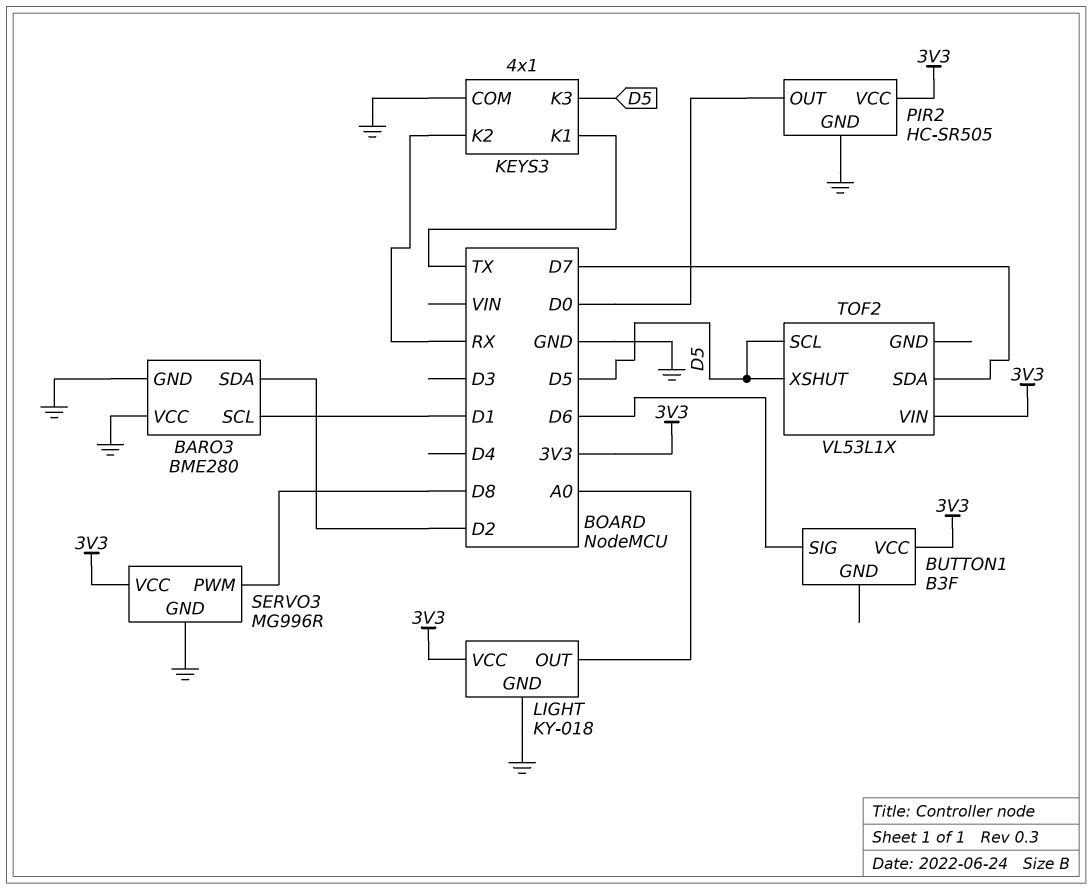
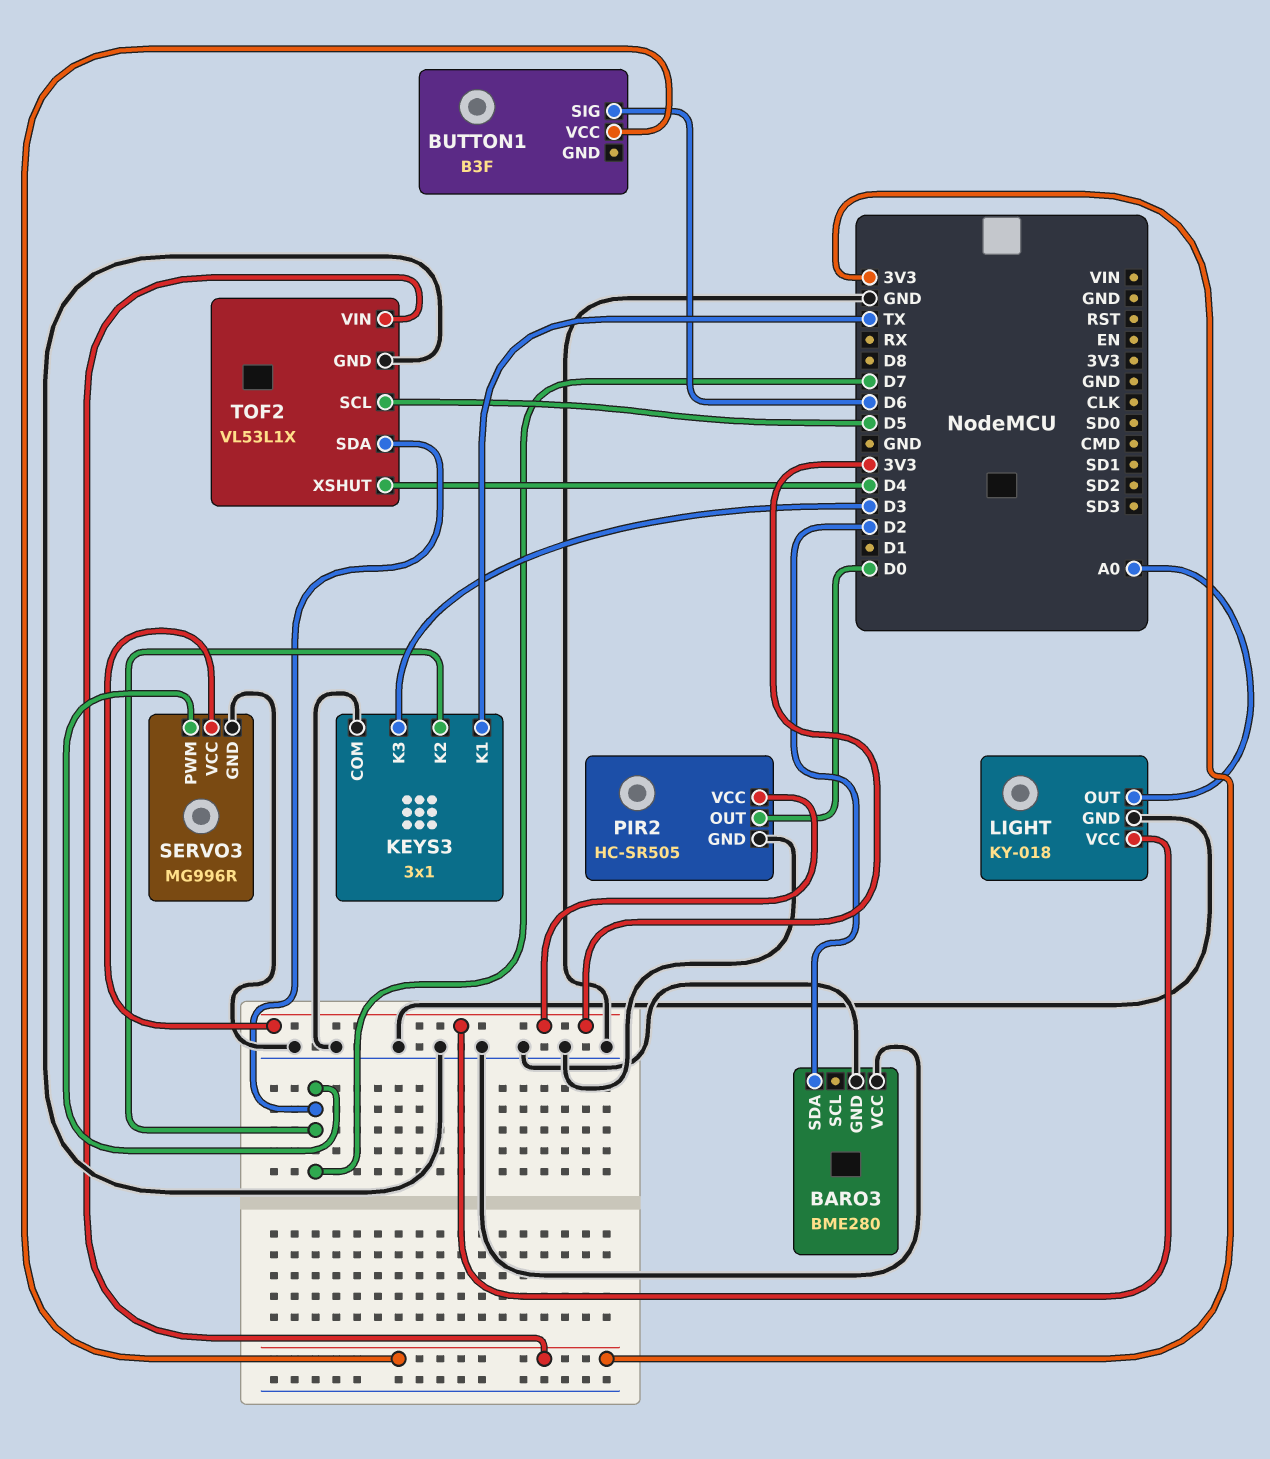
BARO3 pin SCL: D1 -> none
KEYS3: 4x1 -> 3x1
KEYS3 pin K2: RX -> D7
KEYS3 pin K3: D5 -> D3
SERVO3 pin PWM: D8 -> D7
TOF2 pin GND: none -> GND
TOF2 pin XSHUT: D5 -> D4

